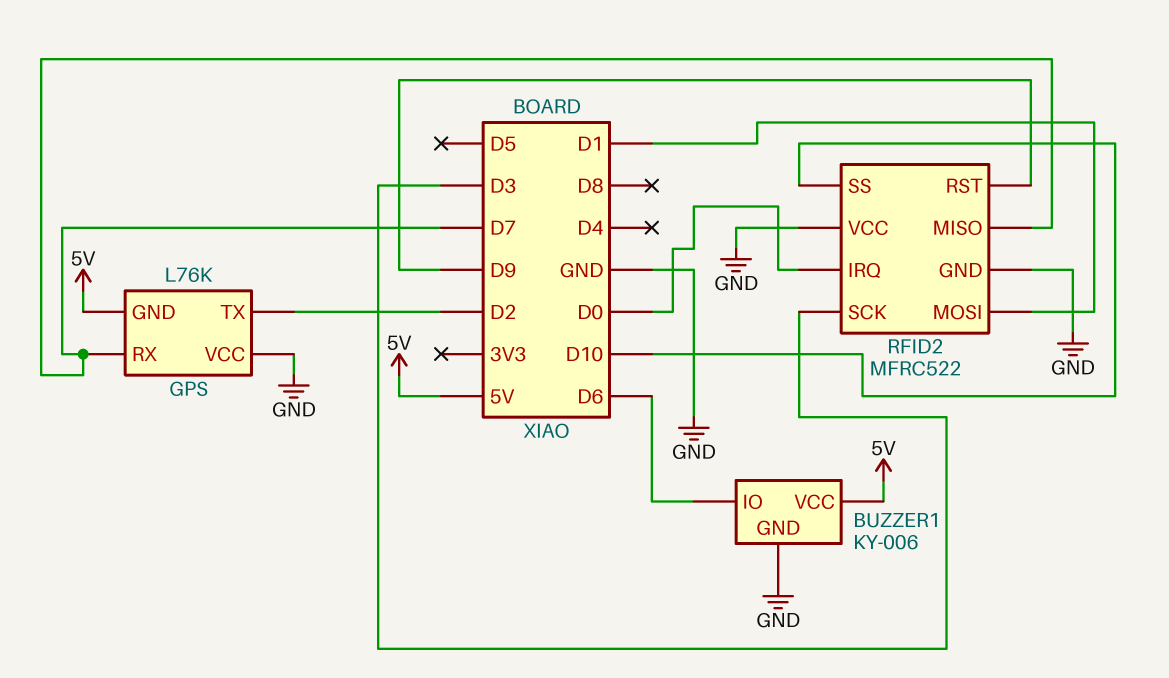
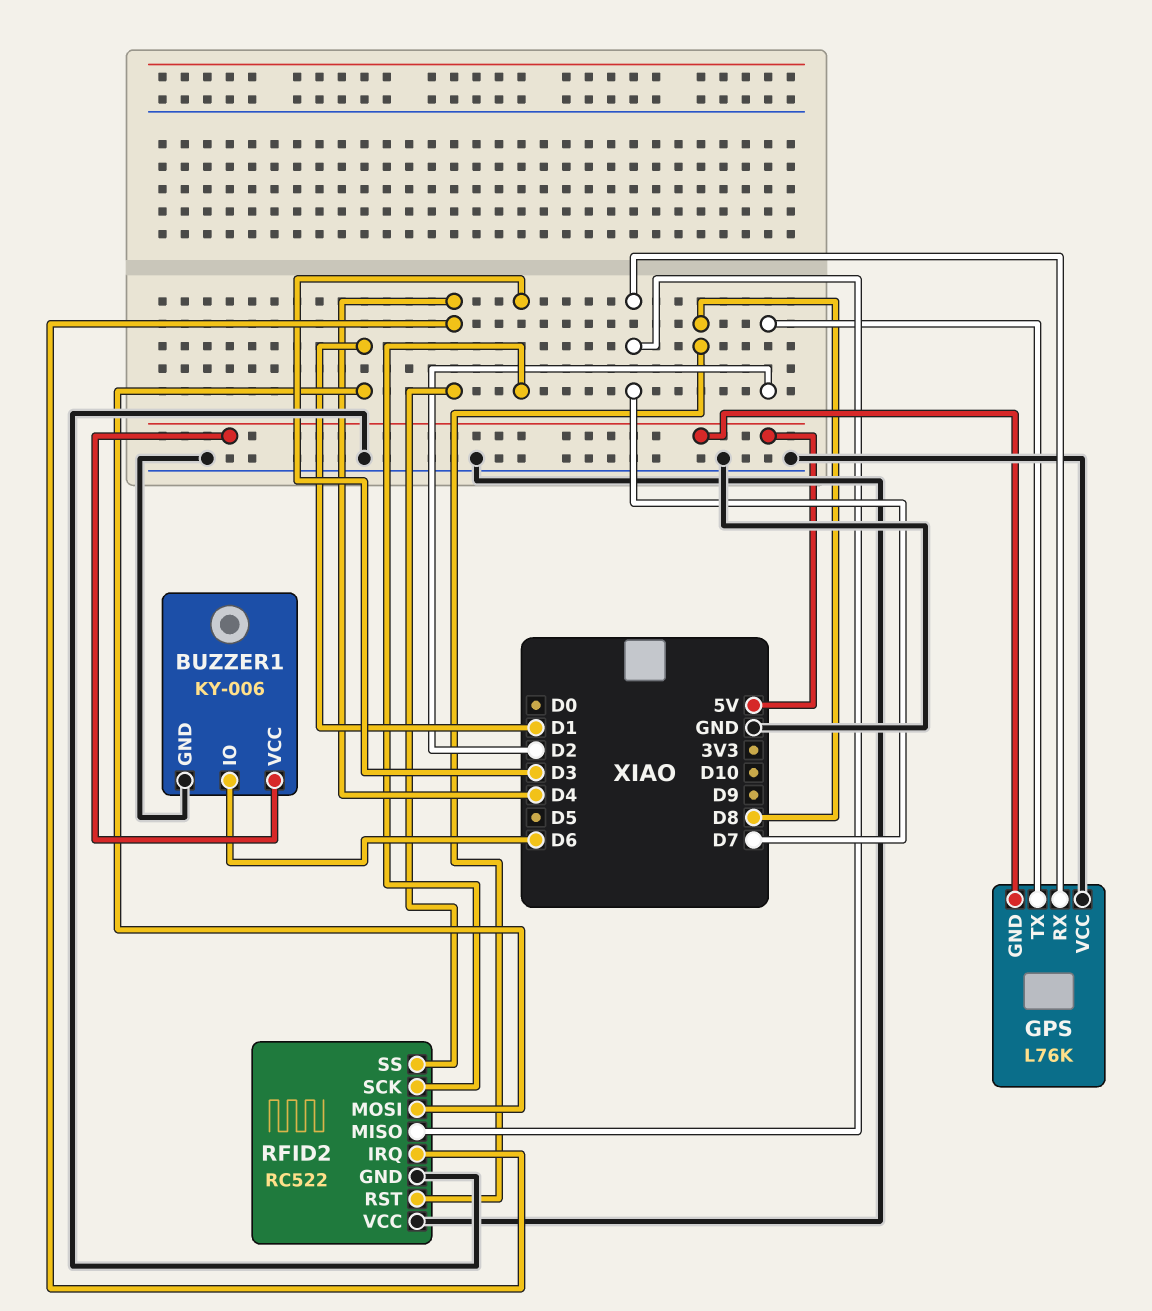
RFID2: MFRC522 -> RC522
RFID2 pin IRQ: D0 -> D4
RFID2 pin RST: D9 -> D8
RFID2 pin SS: D10 -> D4

